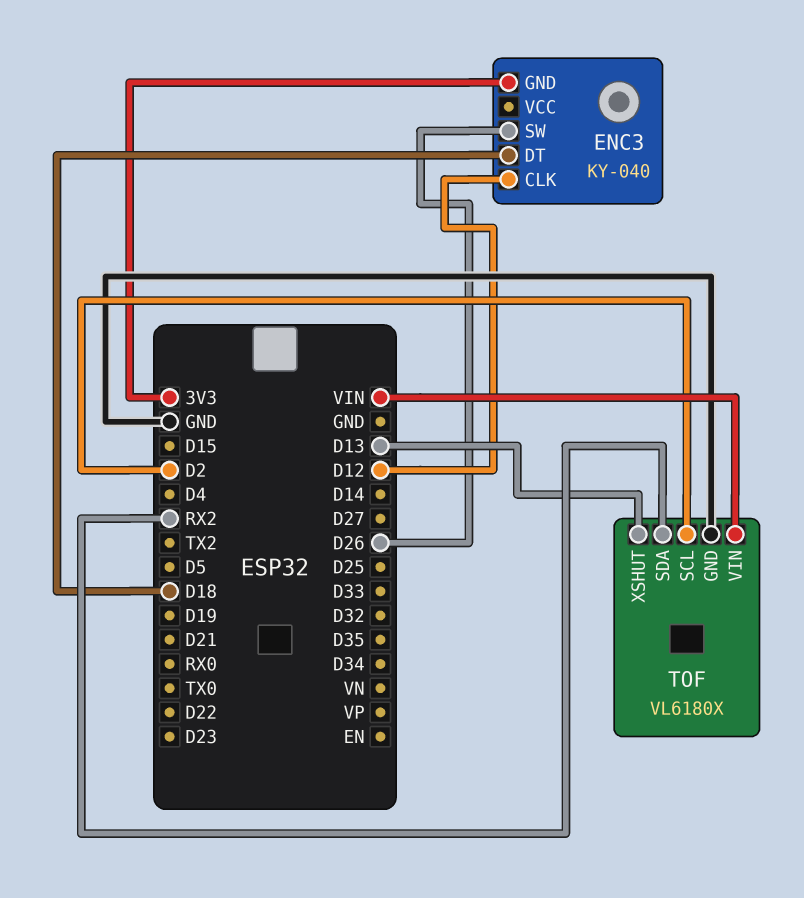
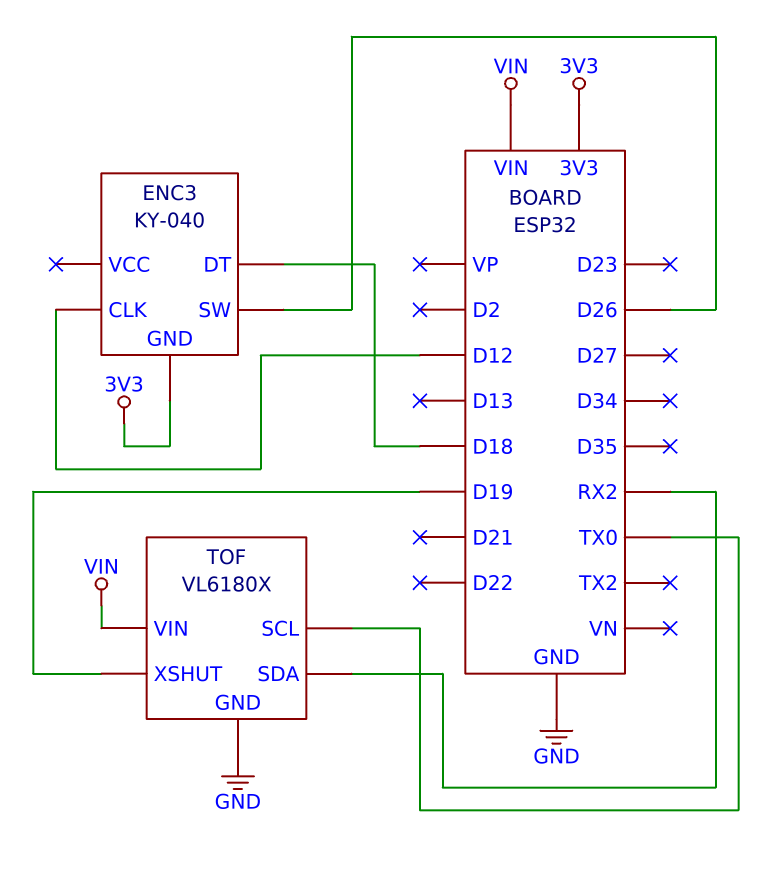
TOF pin SCL: D2 -> TX0
TOF pin XSHUT: D13 -> D19

